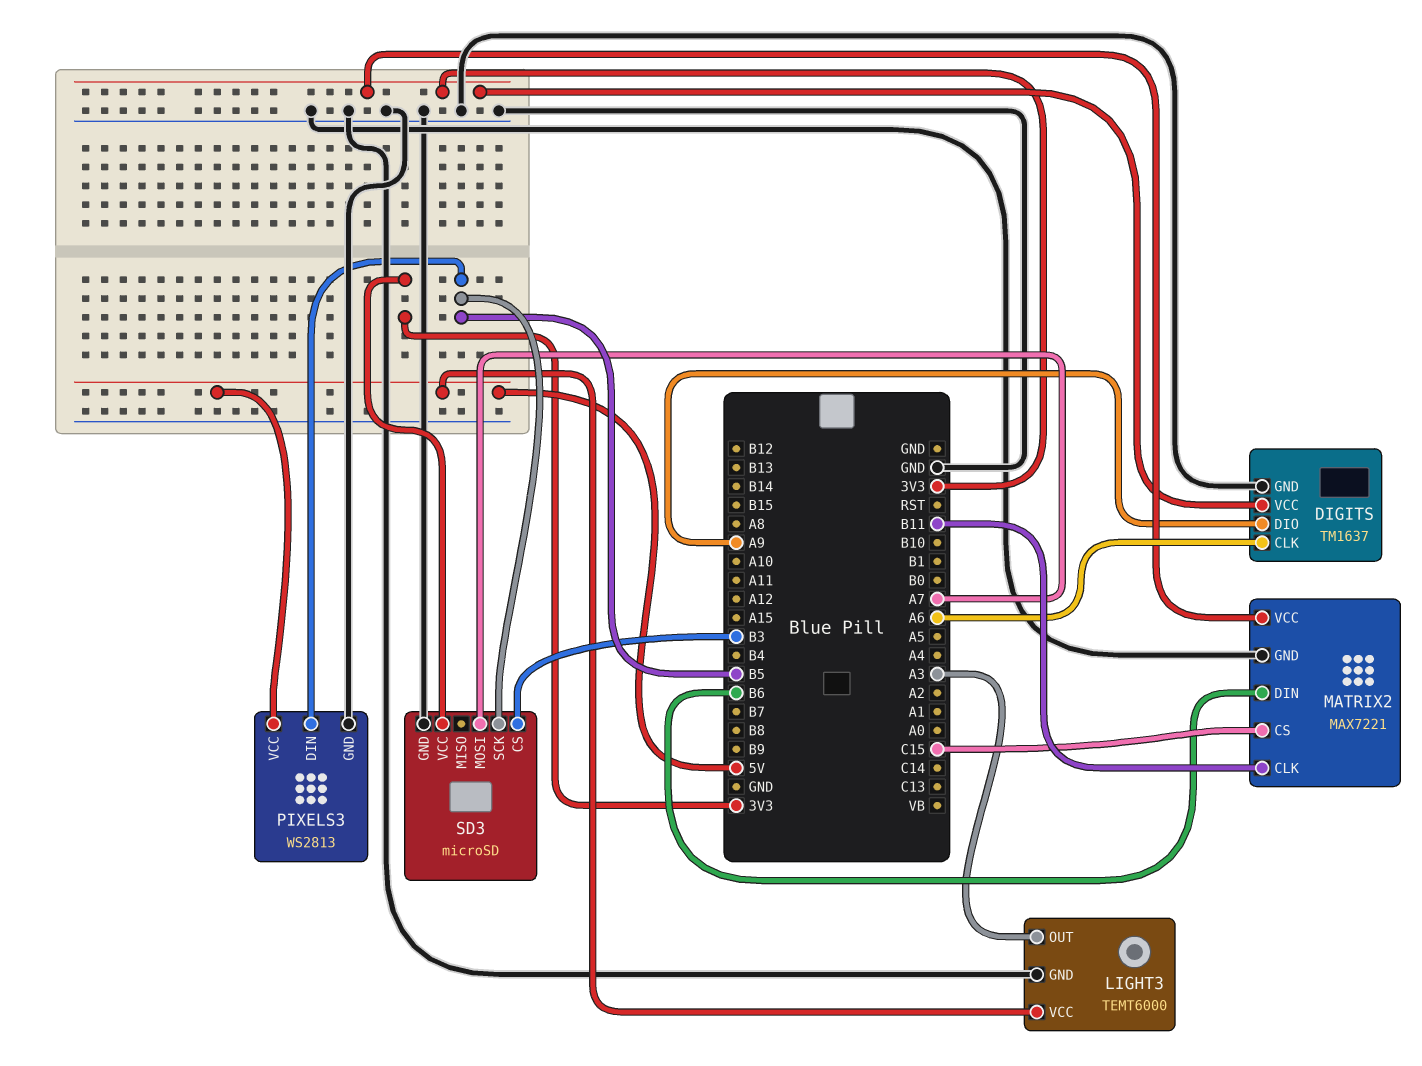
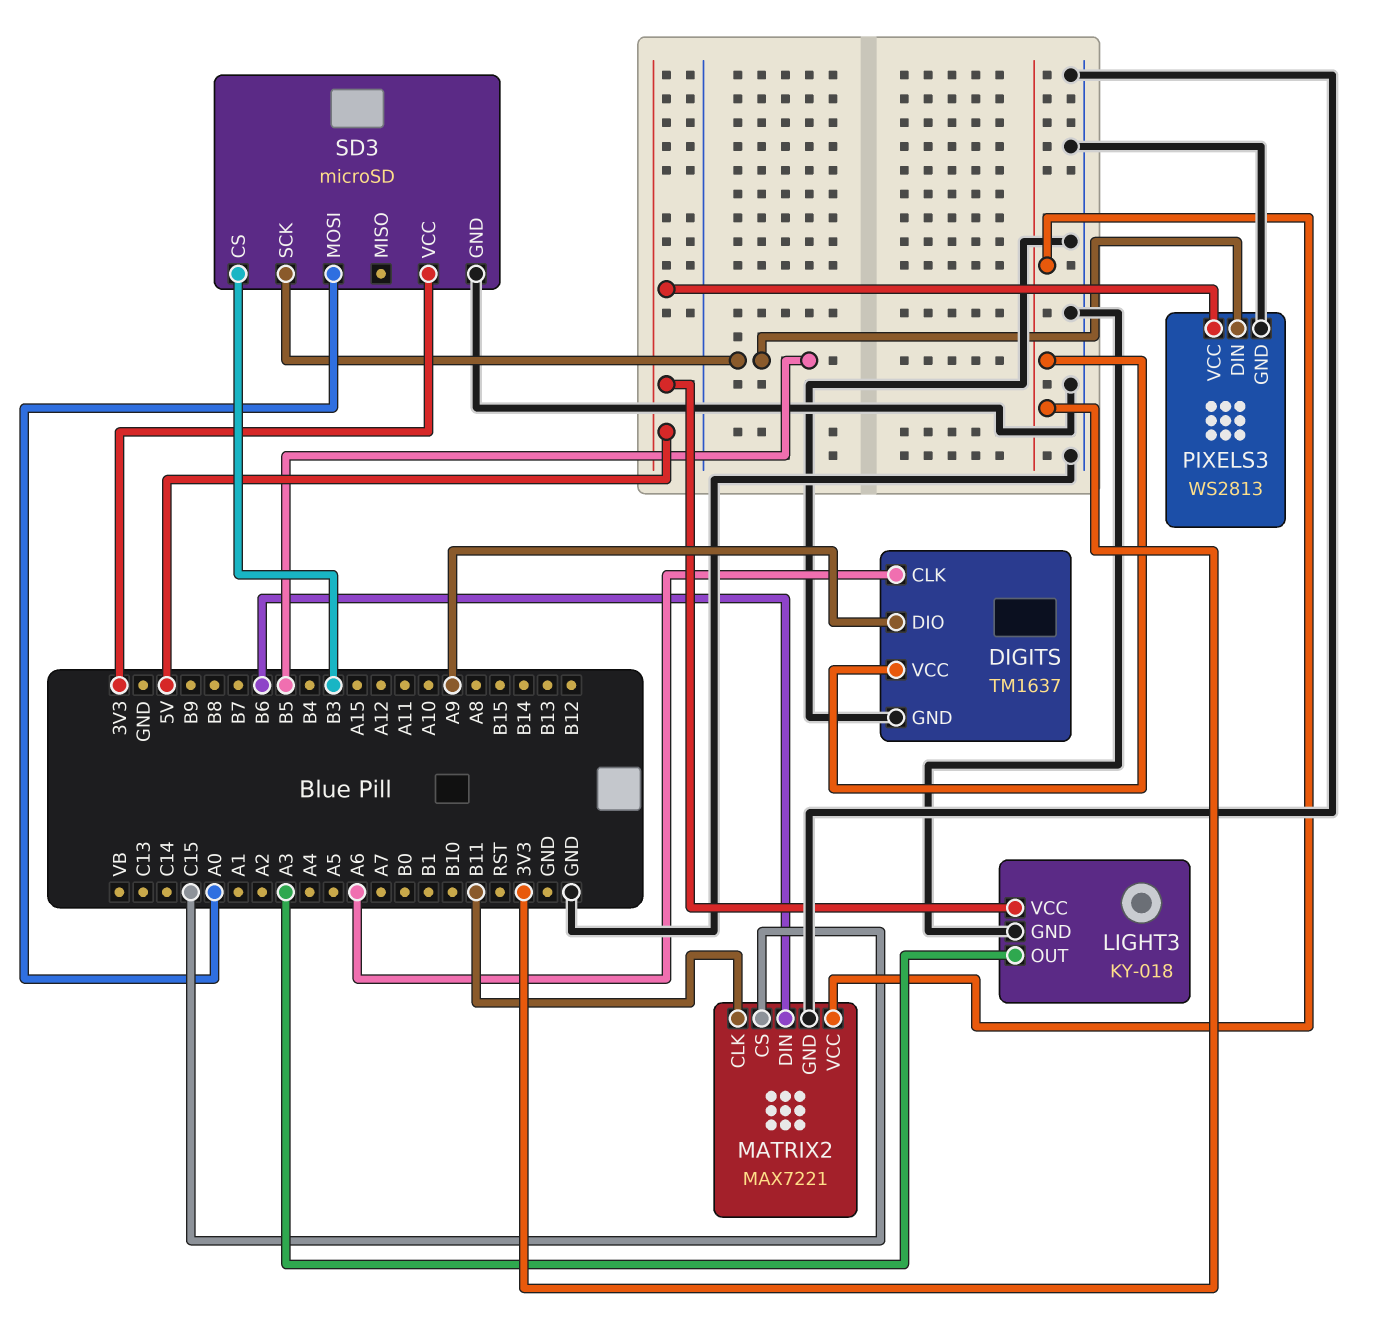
LIGHT3: TEMT6000 -> KY-018
SD3 pin MOSI: A7 -> A0

